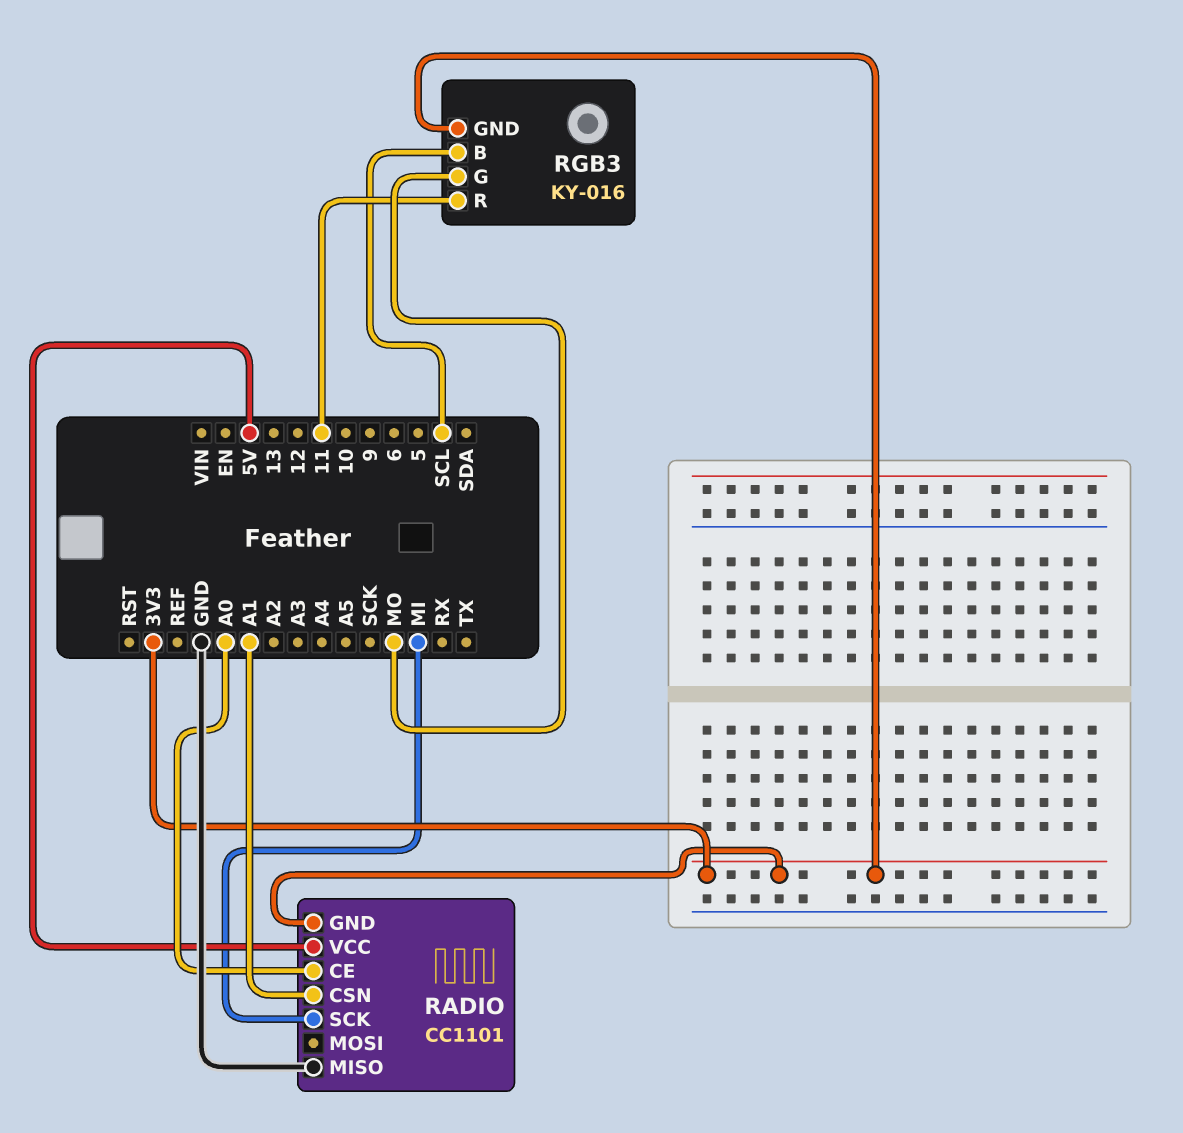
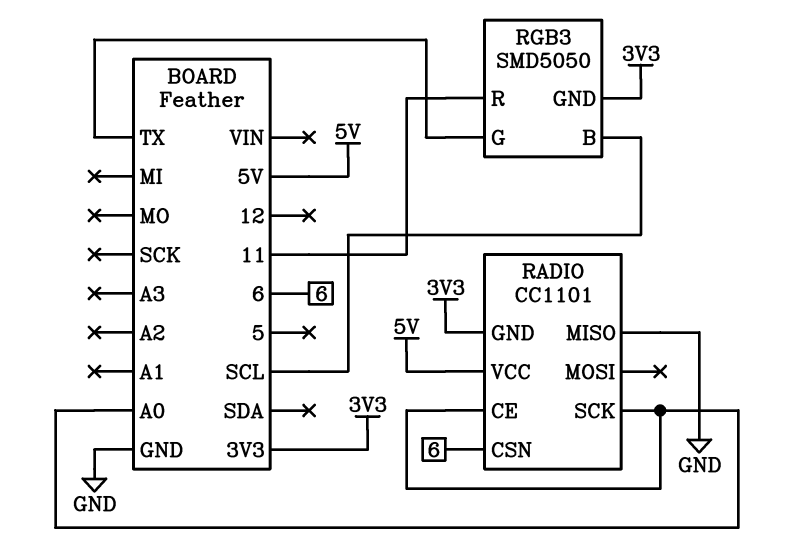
RADIO pin CSN: A1 -> 6
RADIO pin SCK: MI -> A0
RGB3: KY-016 -> SMD5050
RGB3 pin G: MO -> TX

